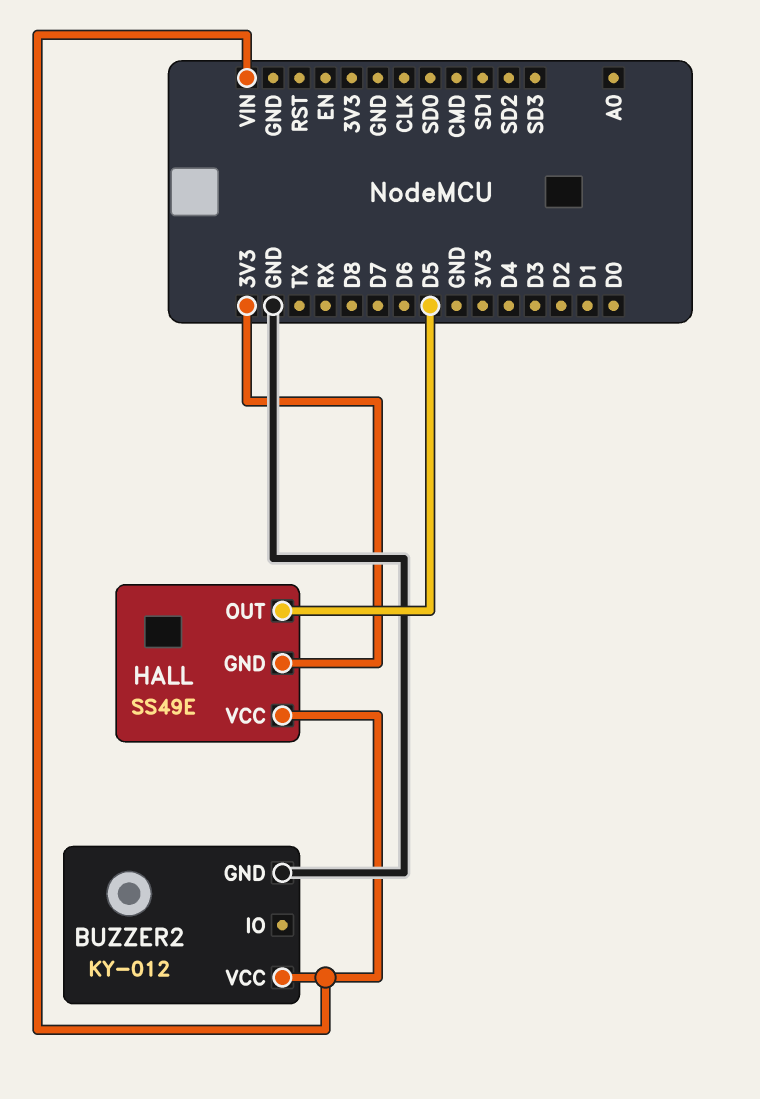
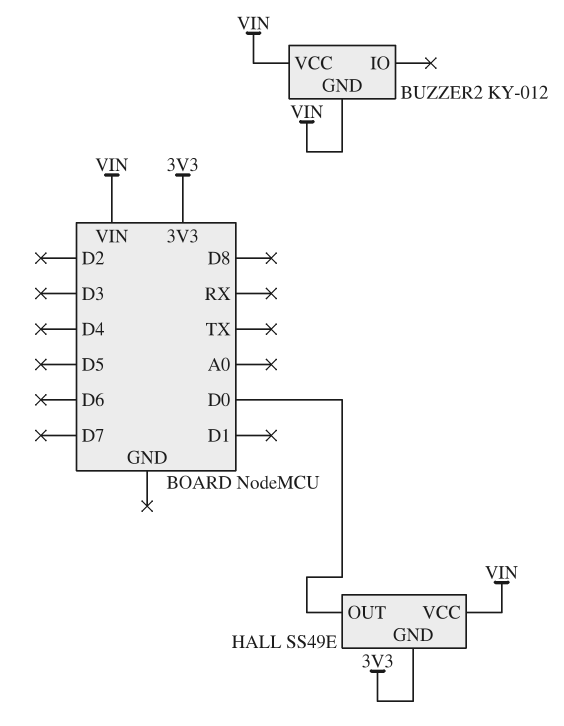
BUZZER2 pin GND: GND -> VIN
HALL pin OUT: D5 -> D0

